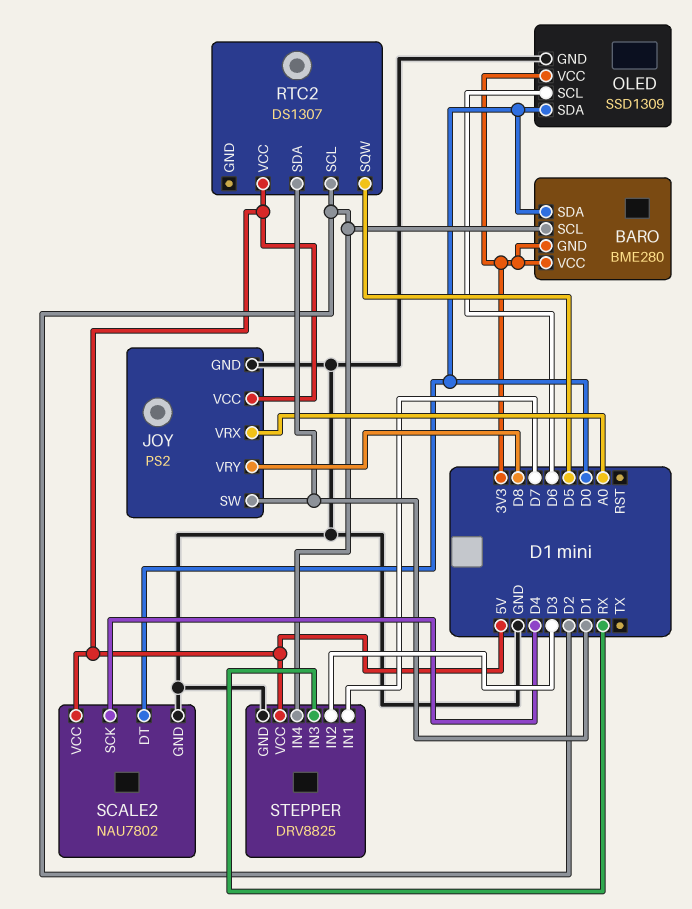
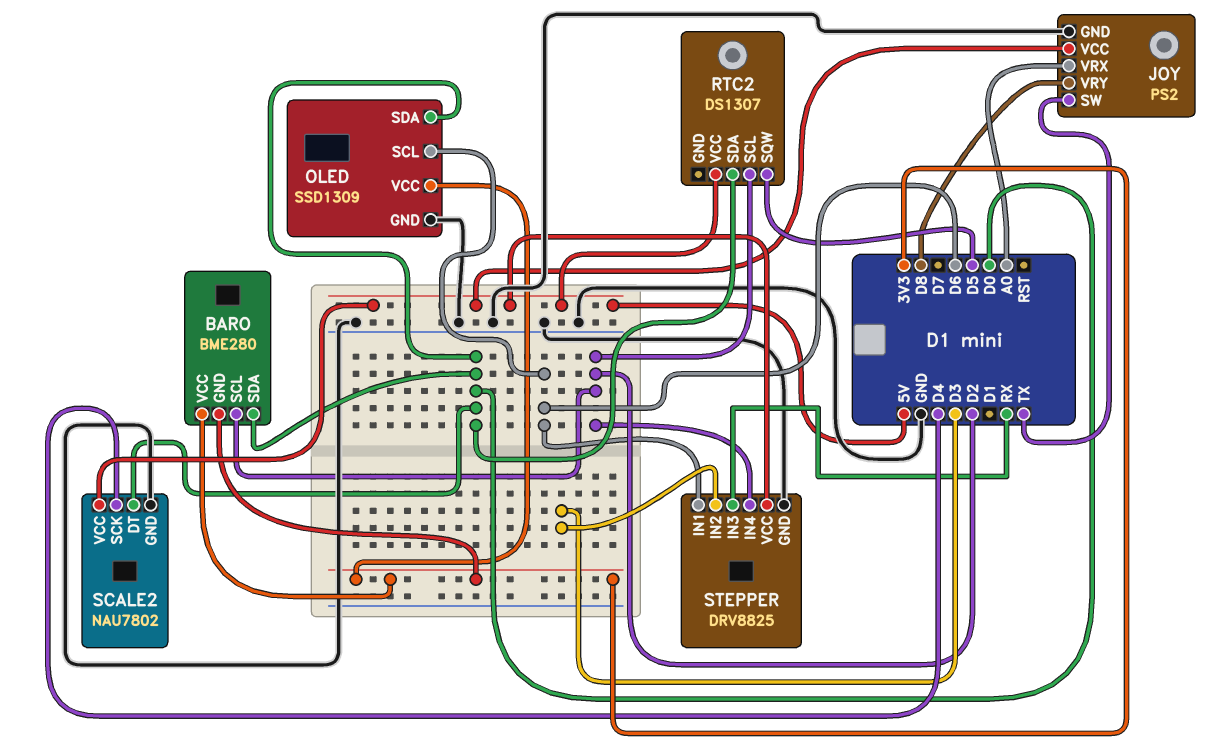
JOY pin SW: D1 -> TX
RTC2 pin SDA: D1 -> D0
STEPPER pin IN1: D7 -> D6

